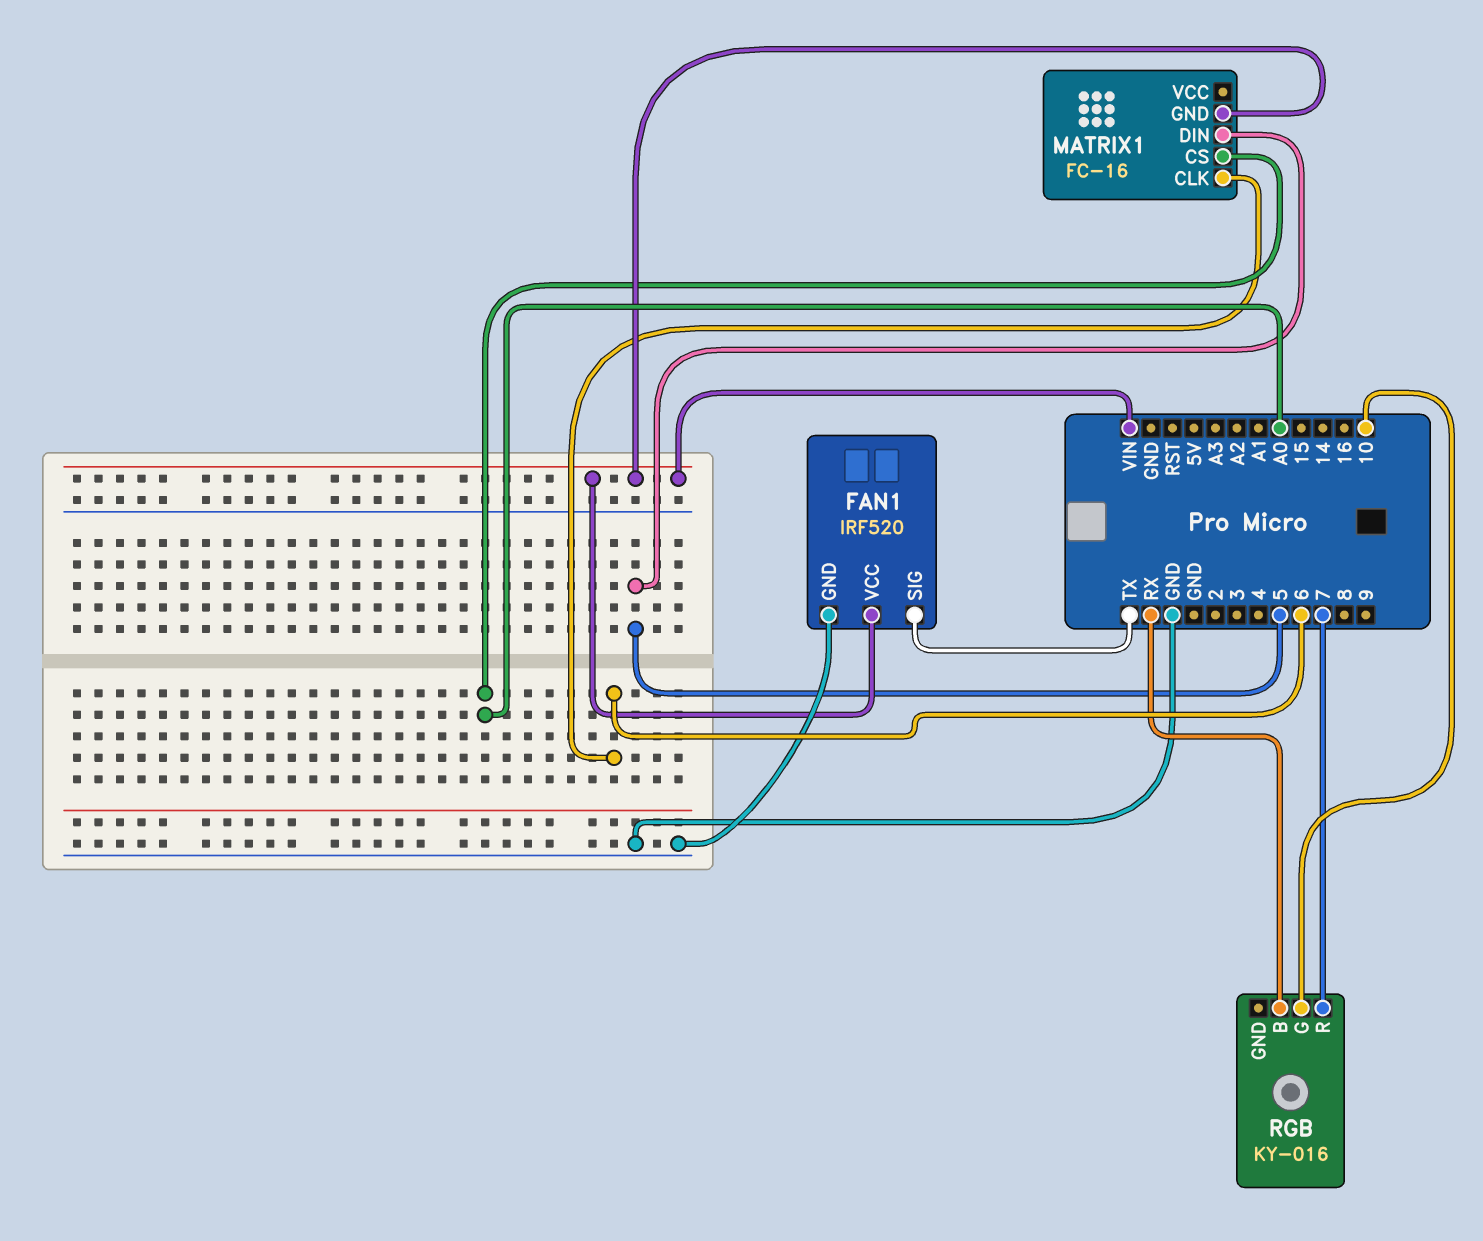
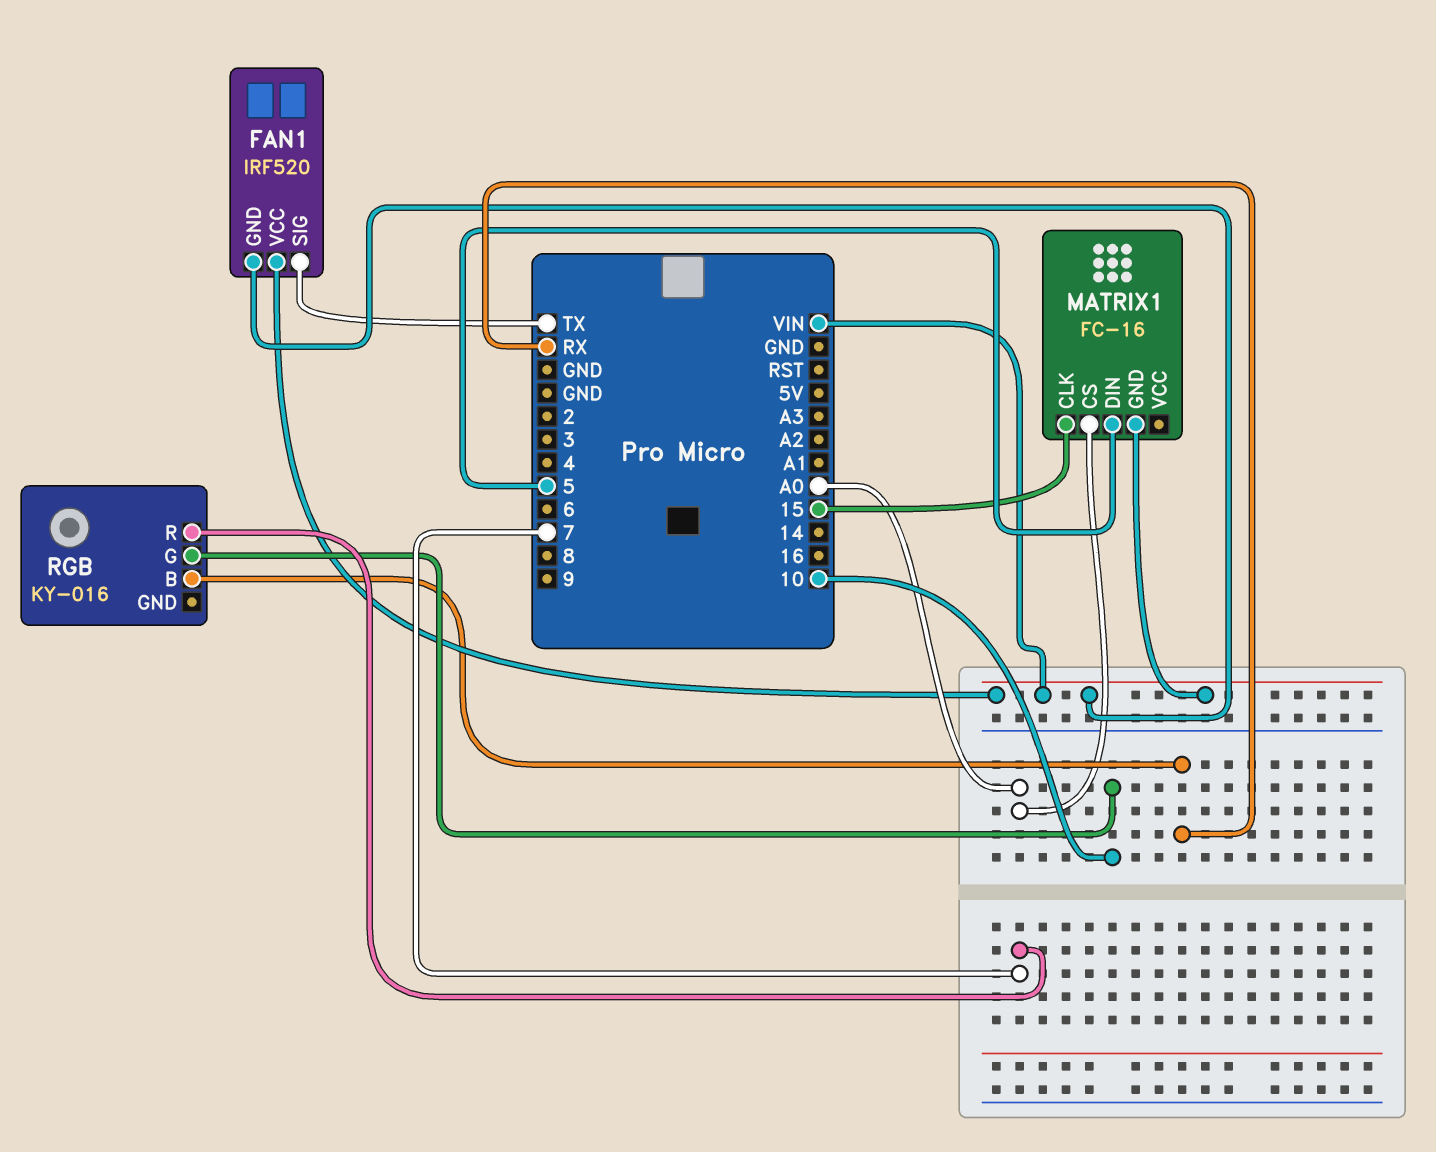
FAN1 pin GND: GND -> VIN
MATRIX1 pin CLK: 6 -> 15

